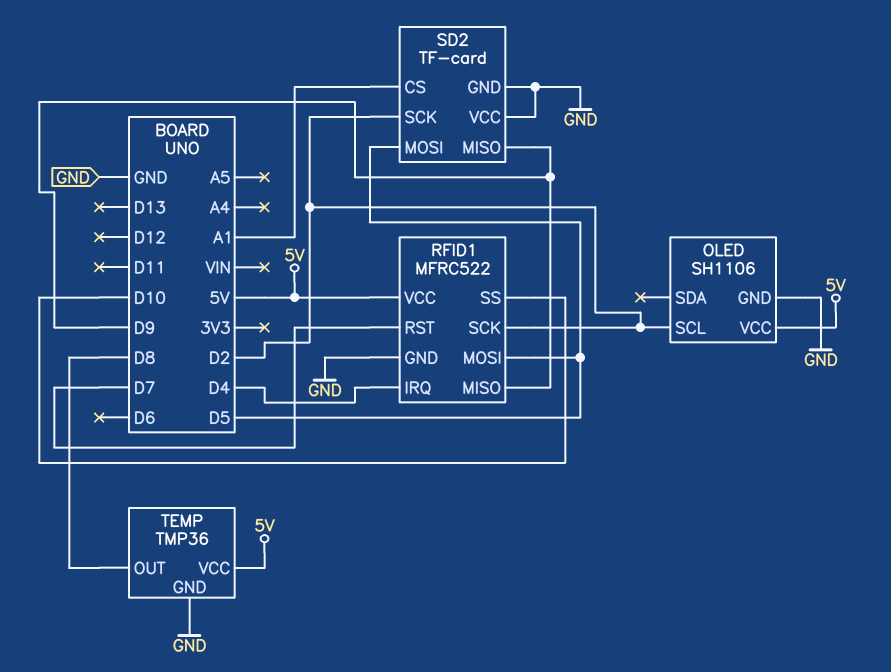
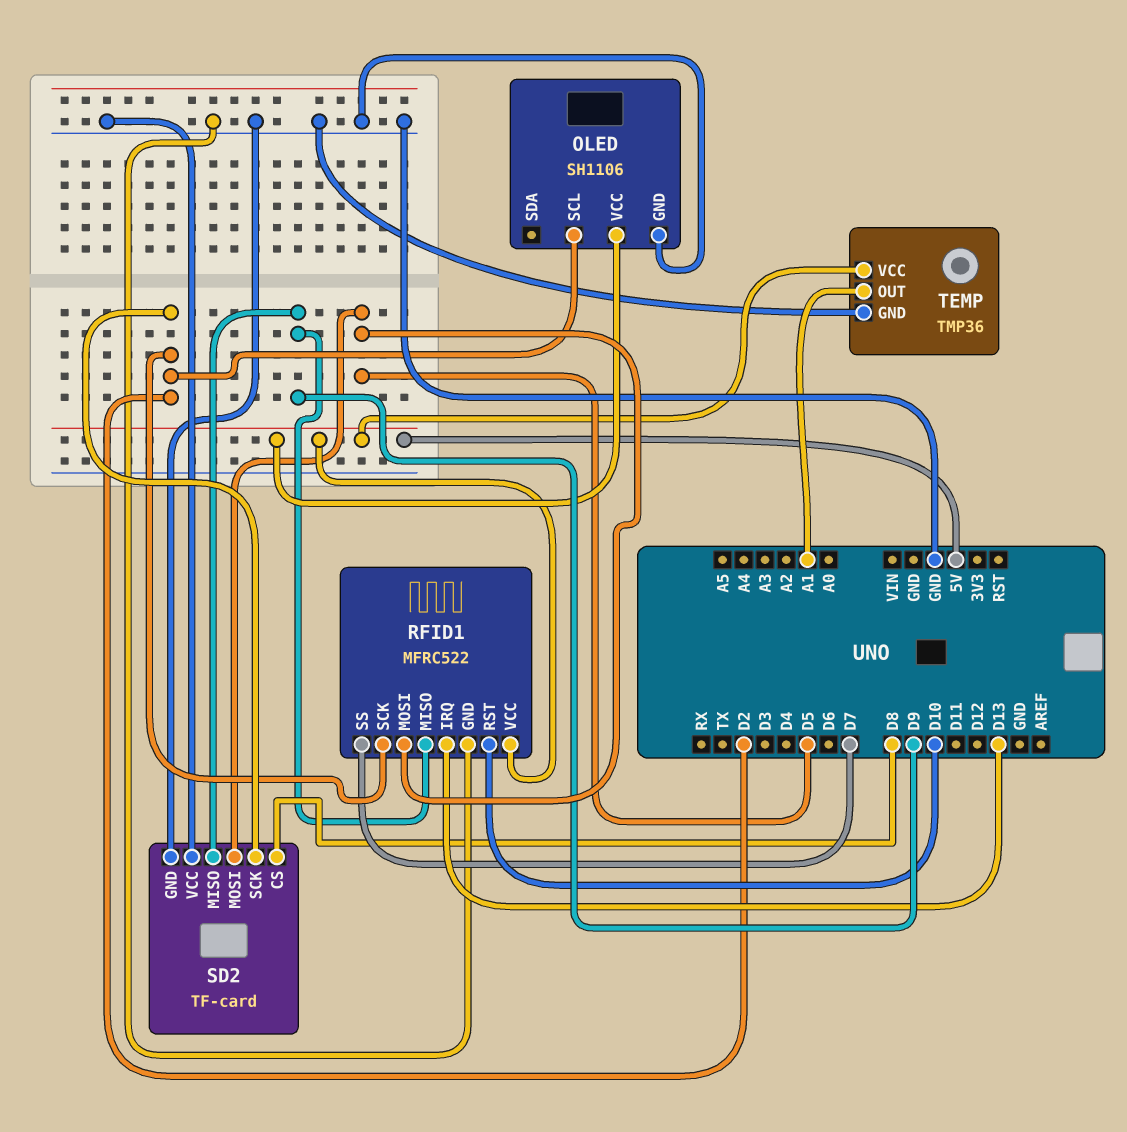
RFID1 pin IRQ: D4 -> D13
RFID1 pin RST: D7 -> D10
RFID1 pin SS: D10 -> D7
SD2 pin CS: A1 -> D8
TEMP pin OUT: D8 -> A1

